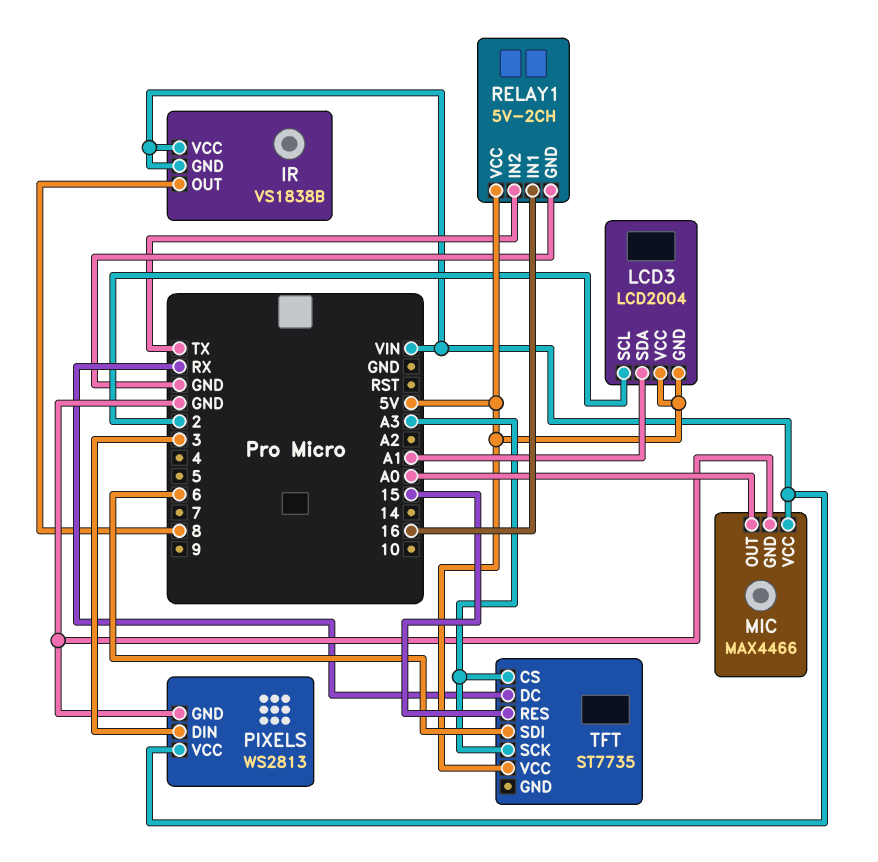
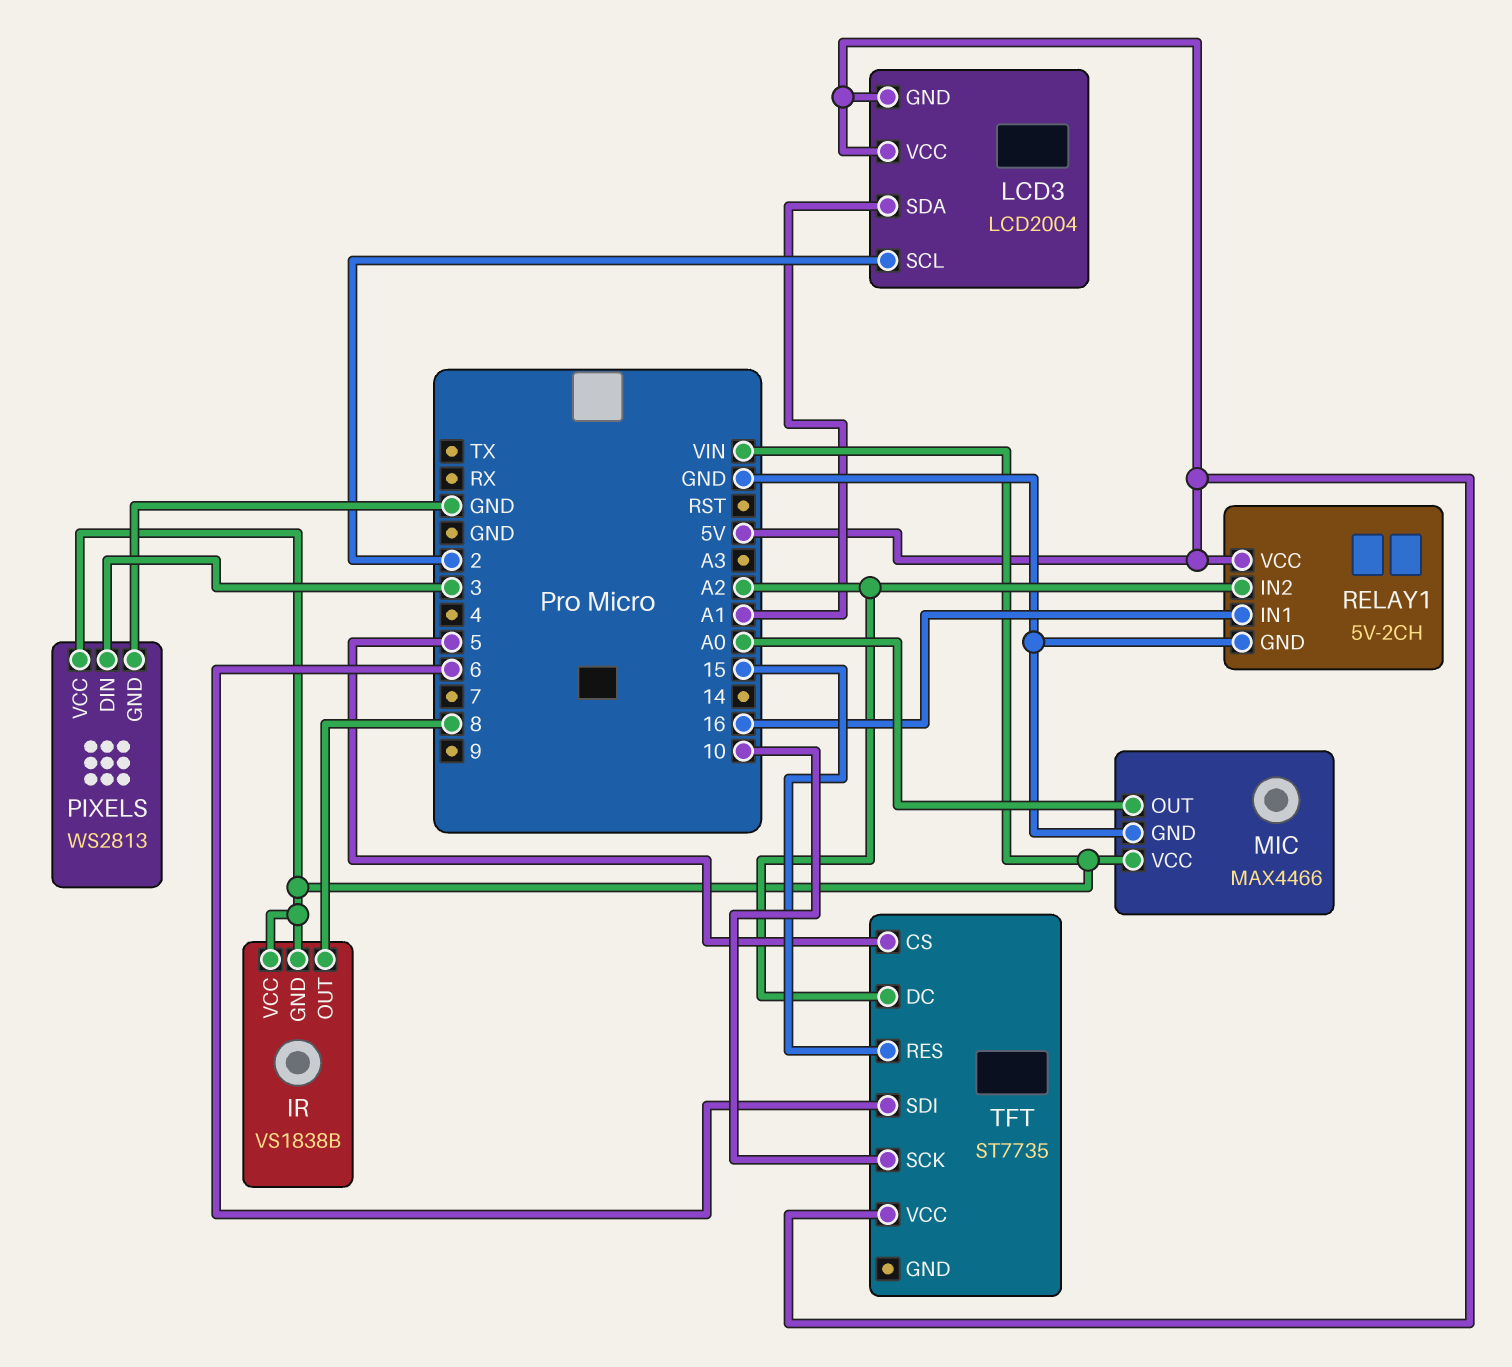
RELAY1 pin IN2: TX -> A2
TFT pin CS: A3 -> 5
TFT pin DC: RX -> A2
TFT pin SCK: A3 -> 10

